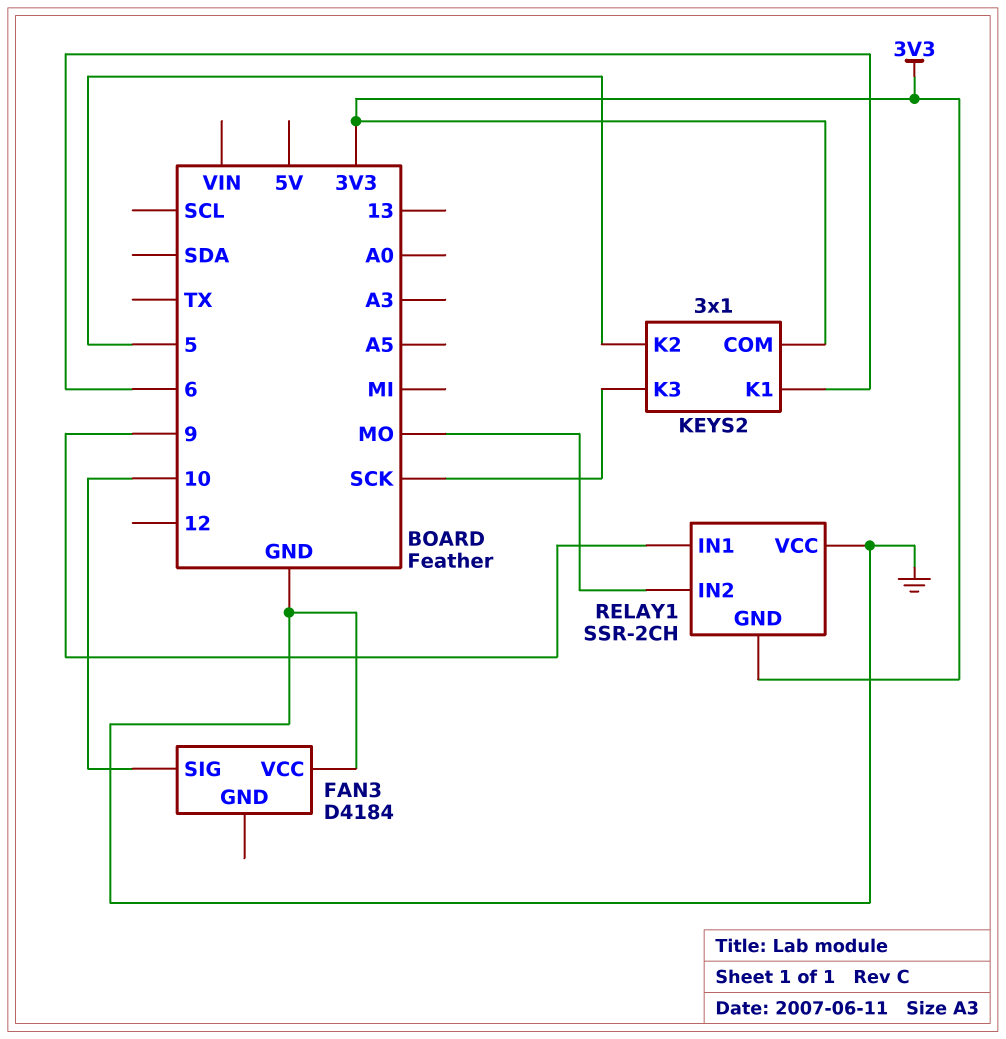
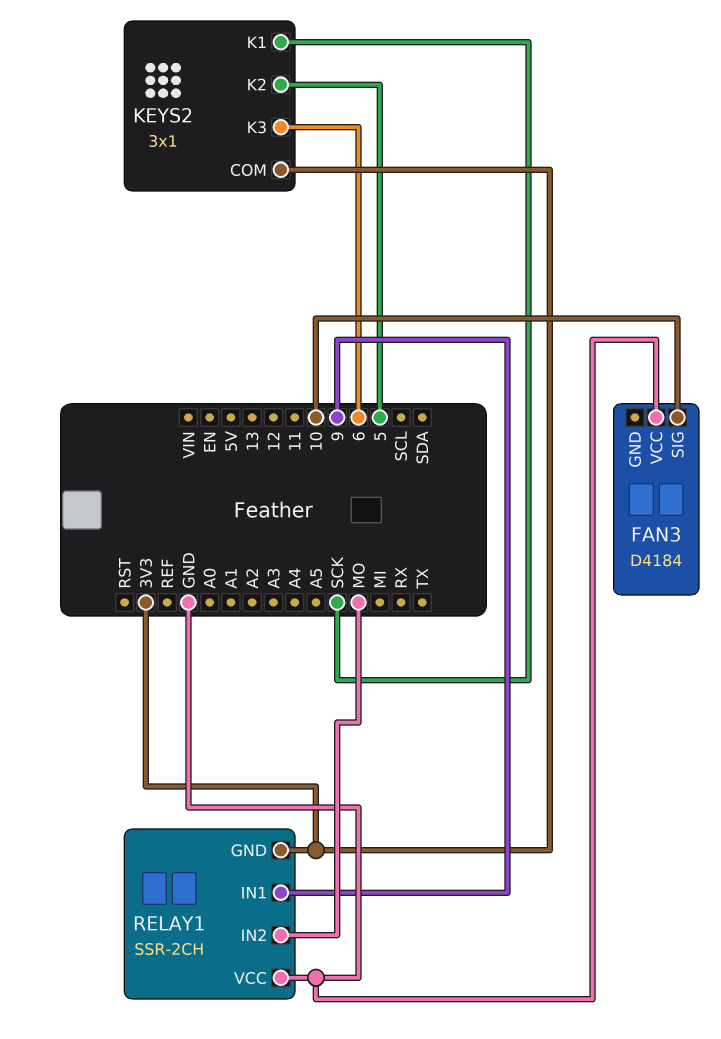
KEYS2 pin K1: 6 -> SCK
KEYS2 pin K3: SCK -> 6

